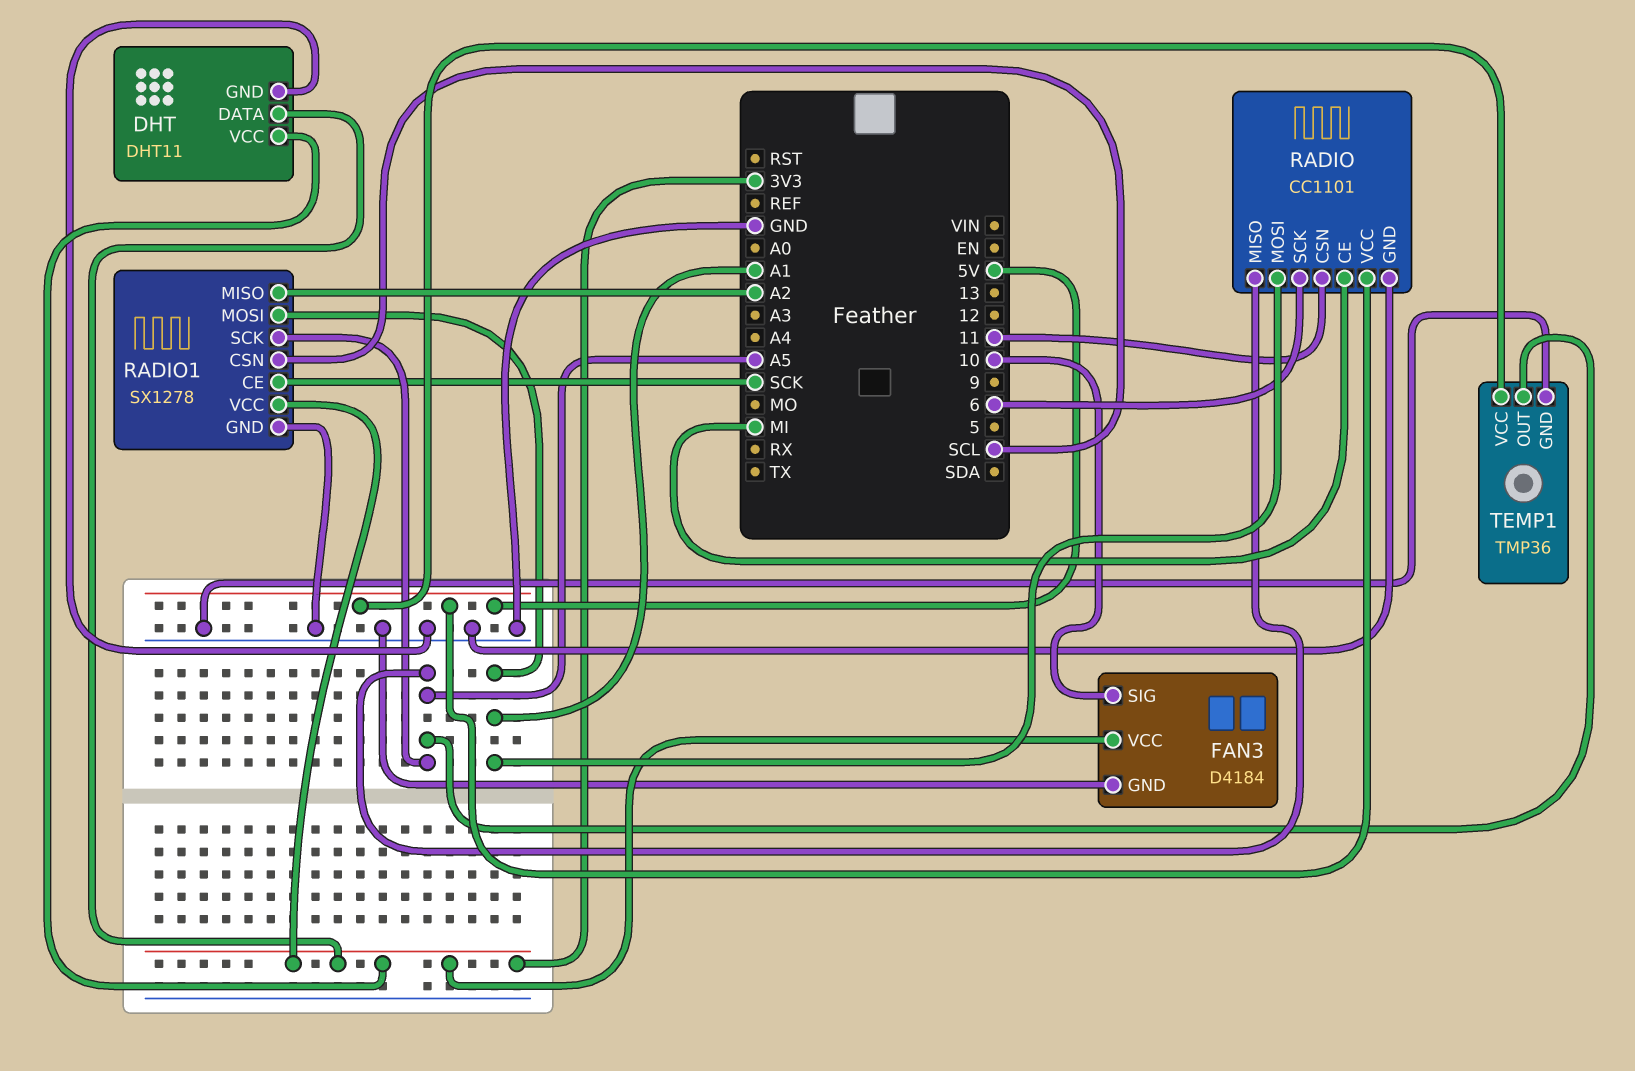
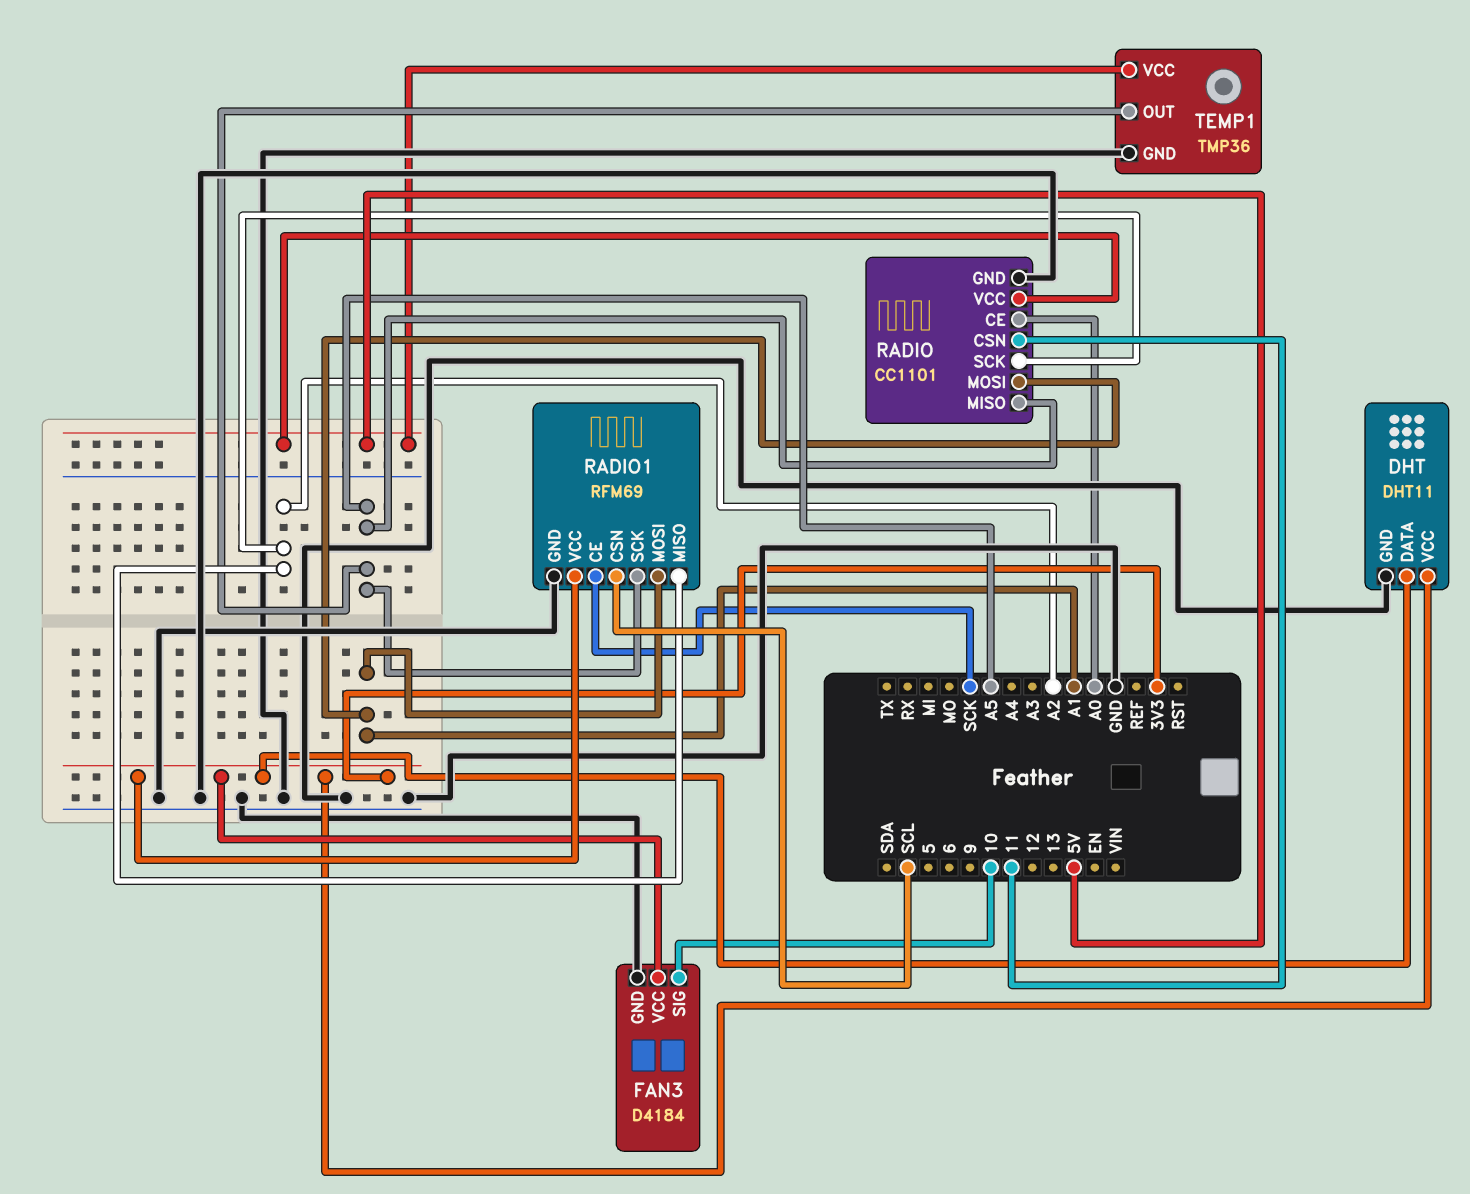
RADIO pin CE: MI -> A0
RADIO pin SCK: 6 -> A2
RADIO1: SX1278 -> RFM69

